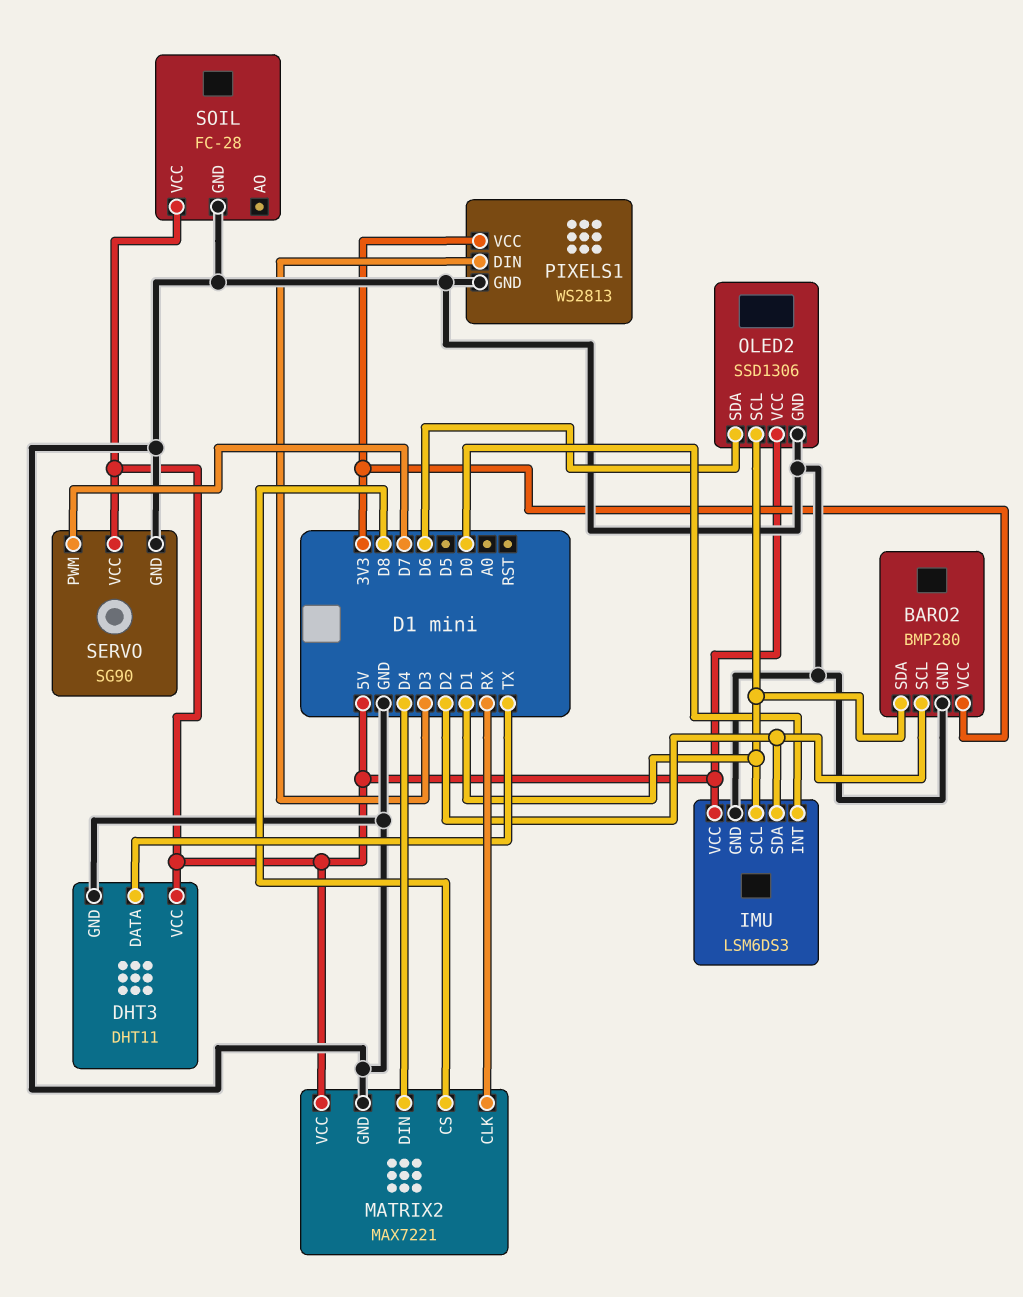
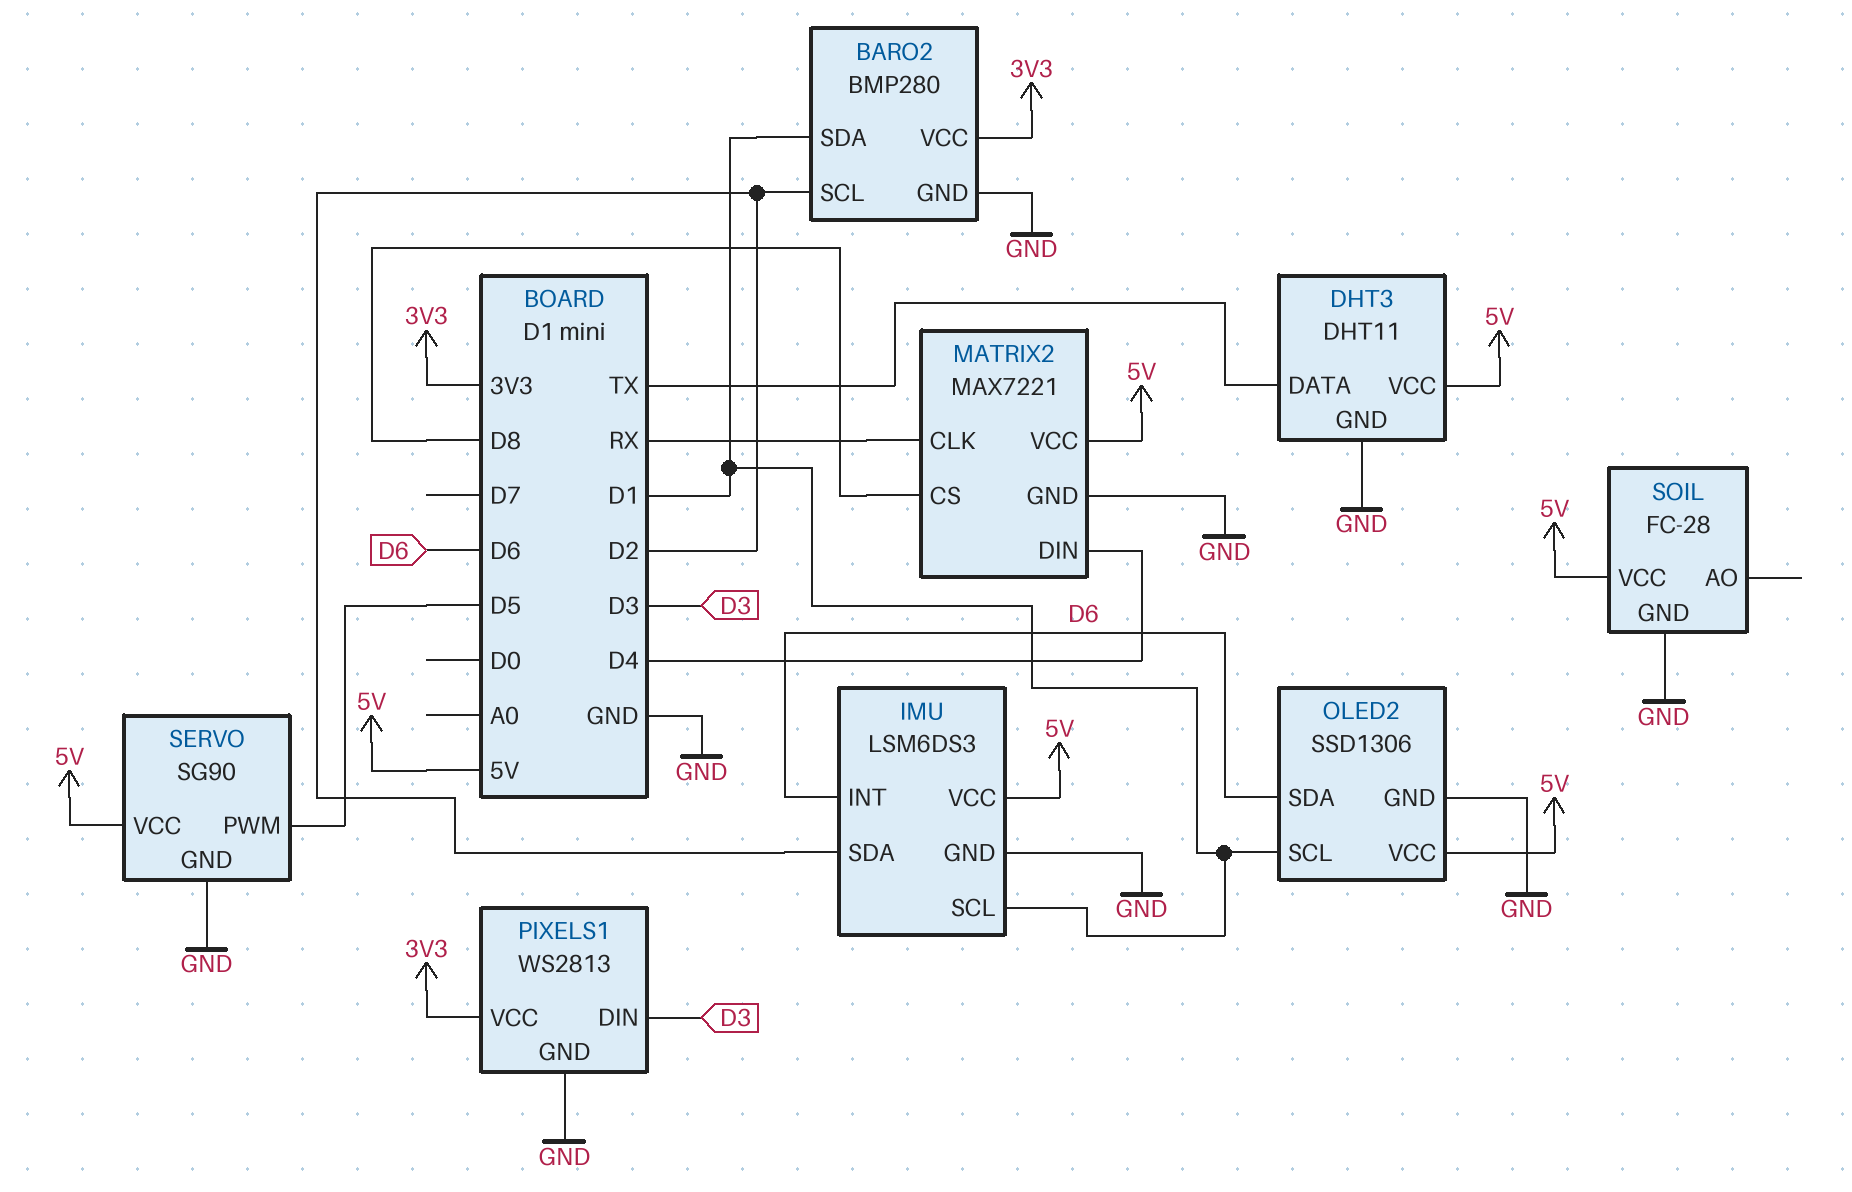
IMU pin INT: D0 -> D6
SERVO pin PWM: D7 -> D5

